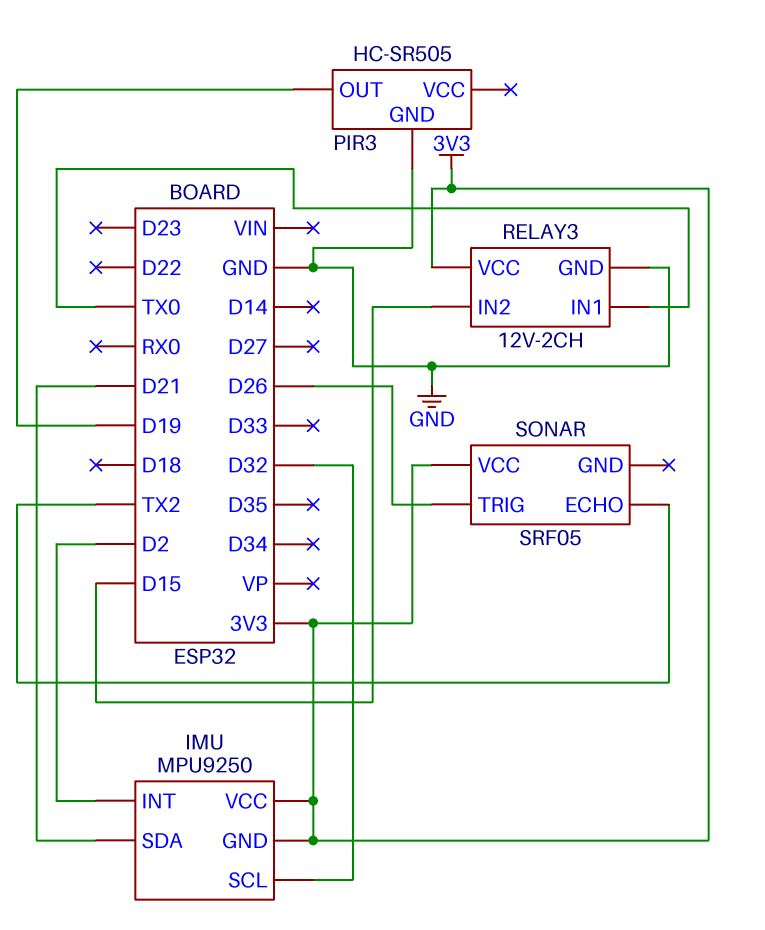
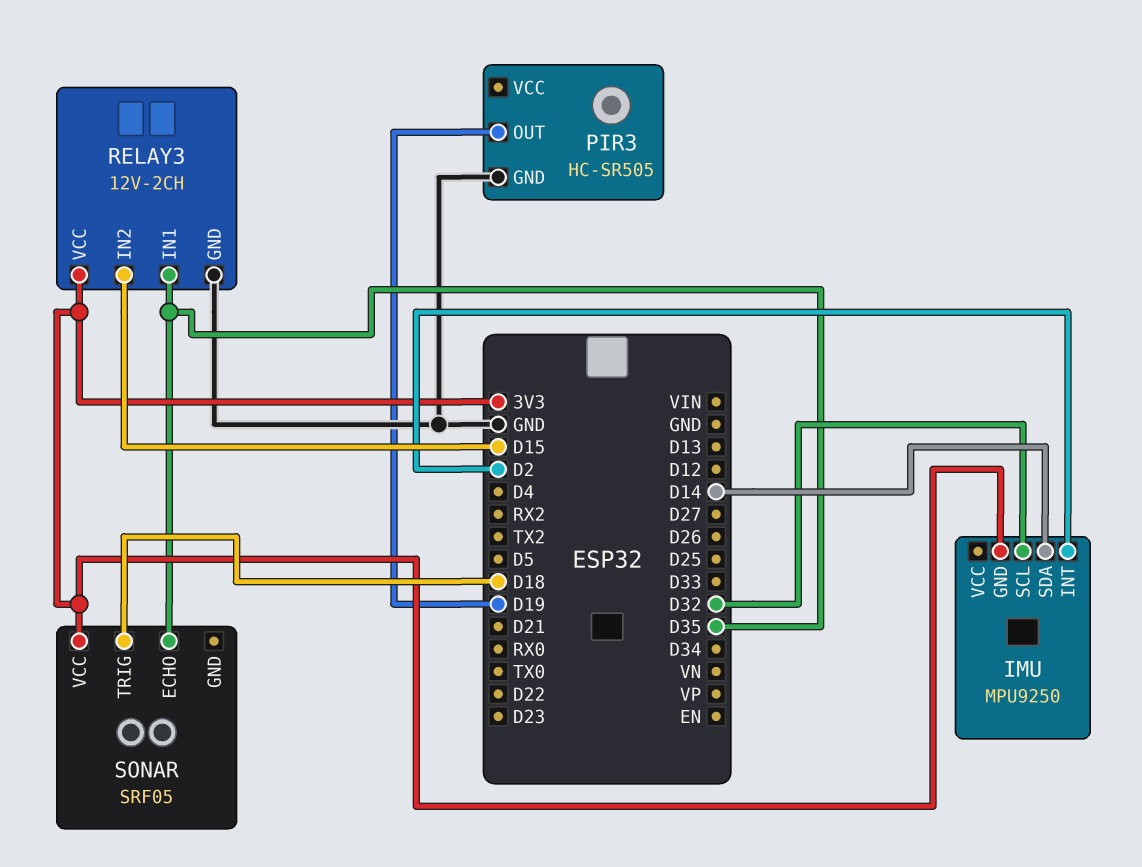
IMU pin SDA: D21 -> D14
IMU pin VCC: 3V3 -> none
RELAY3 pin IN1: TX0 -> D35
SONAR pin ECHO: TX2 -> D35
SONAR pin TRIG: D26 -> D18

